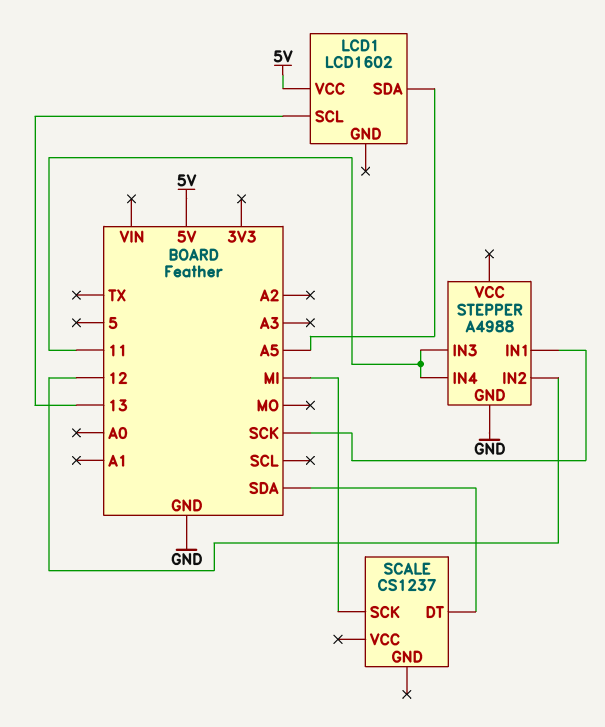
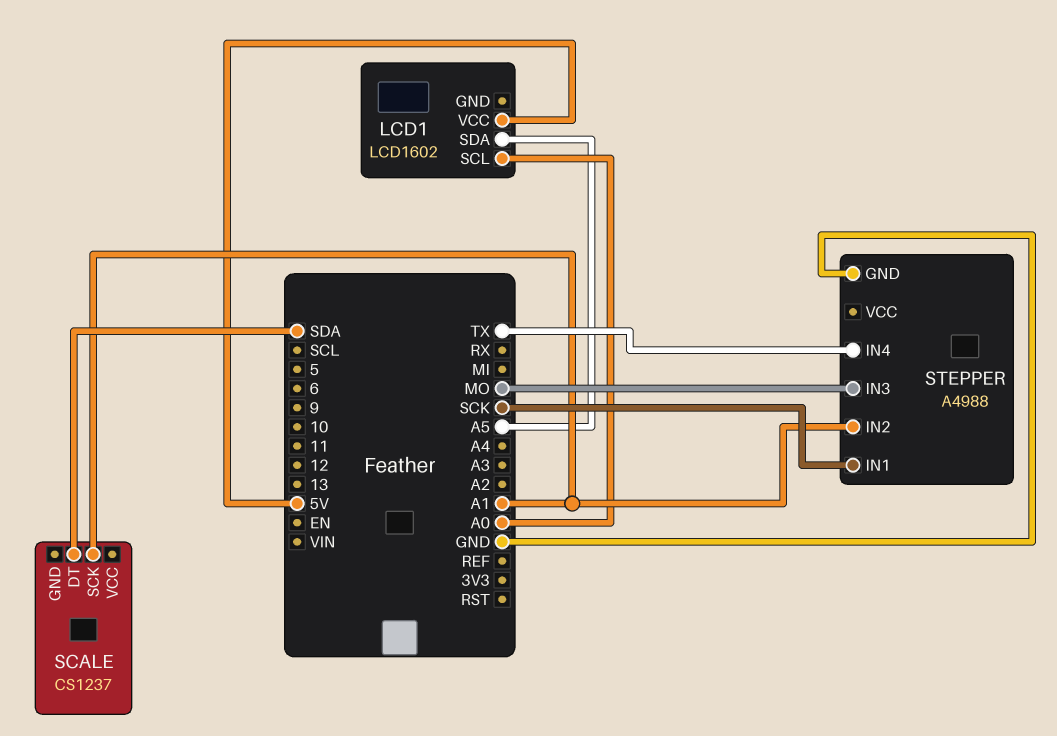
LCD1 pin SCL: 13 -> A0
SCALE pin SCK: MI -> A1
STEPPER pin IN2: 12 -> A1
STEPPER pin IN3: 11 -> MO
STEPPER pin IN4: 11 -> TX

